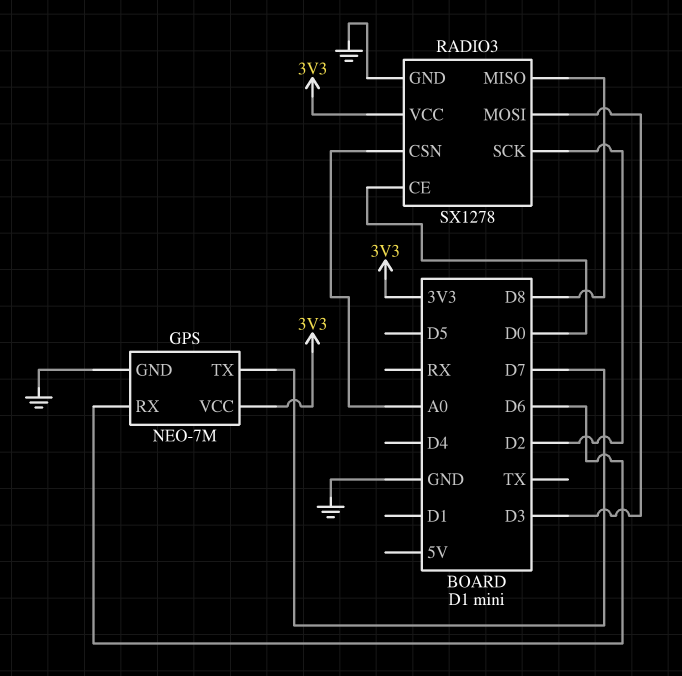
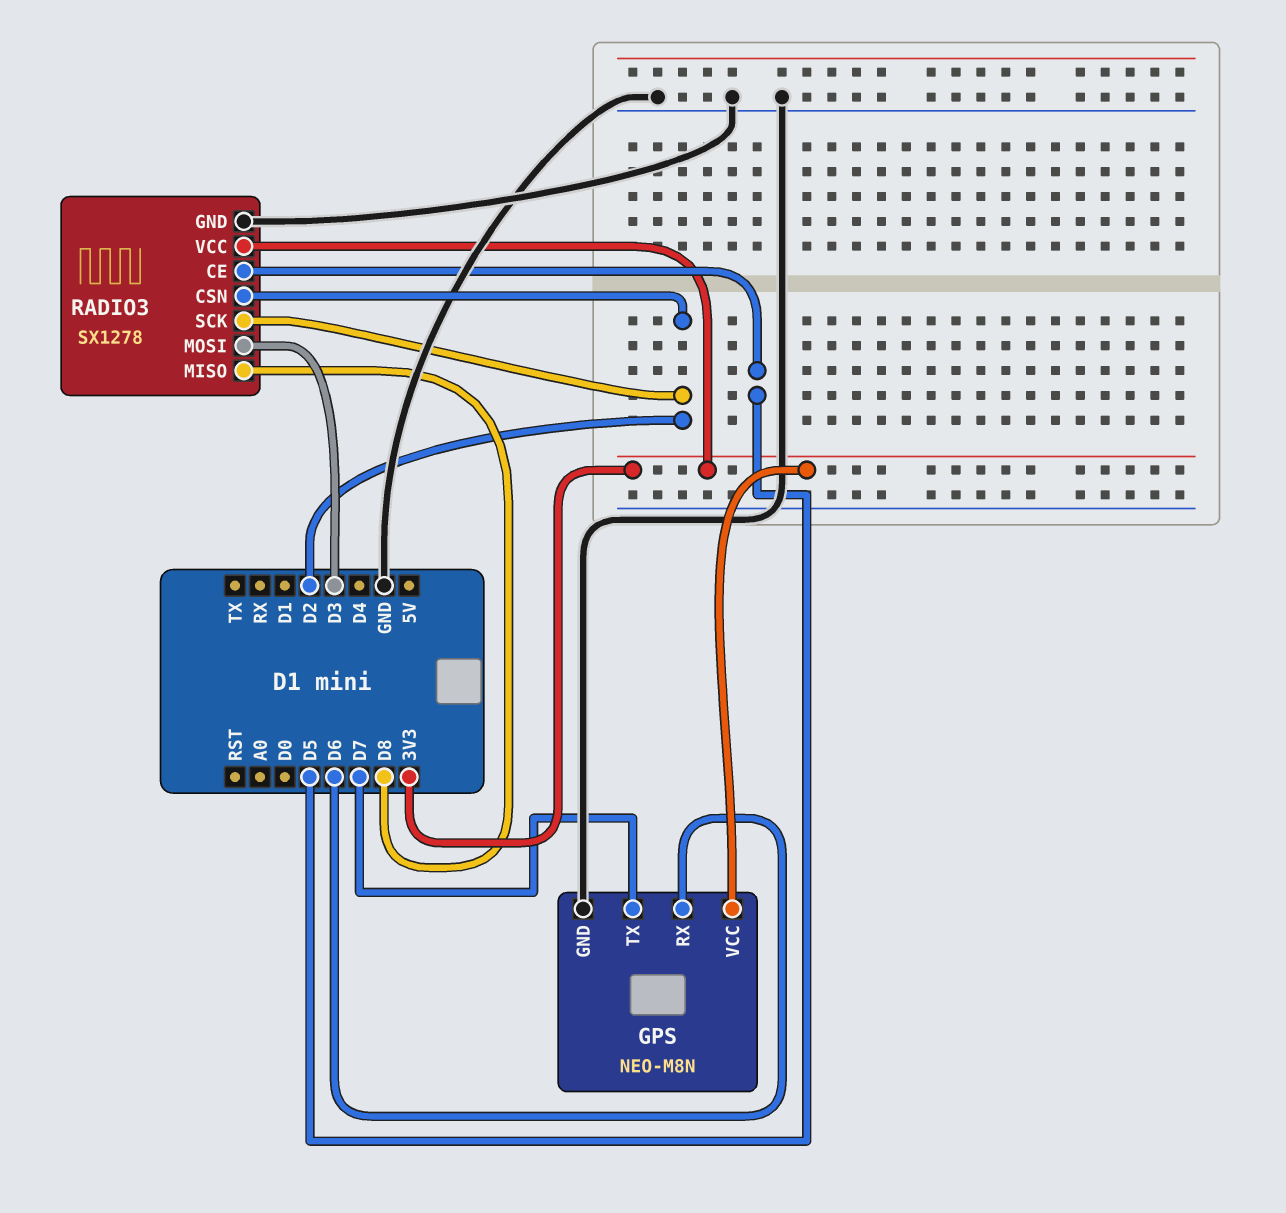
GPS: NEO-7M -> NEO-M8N
RADIO3 pin CE: D0 -> D5
RADIO3 pin CSN: A0 -> D2

